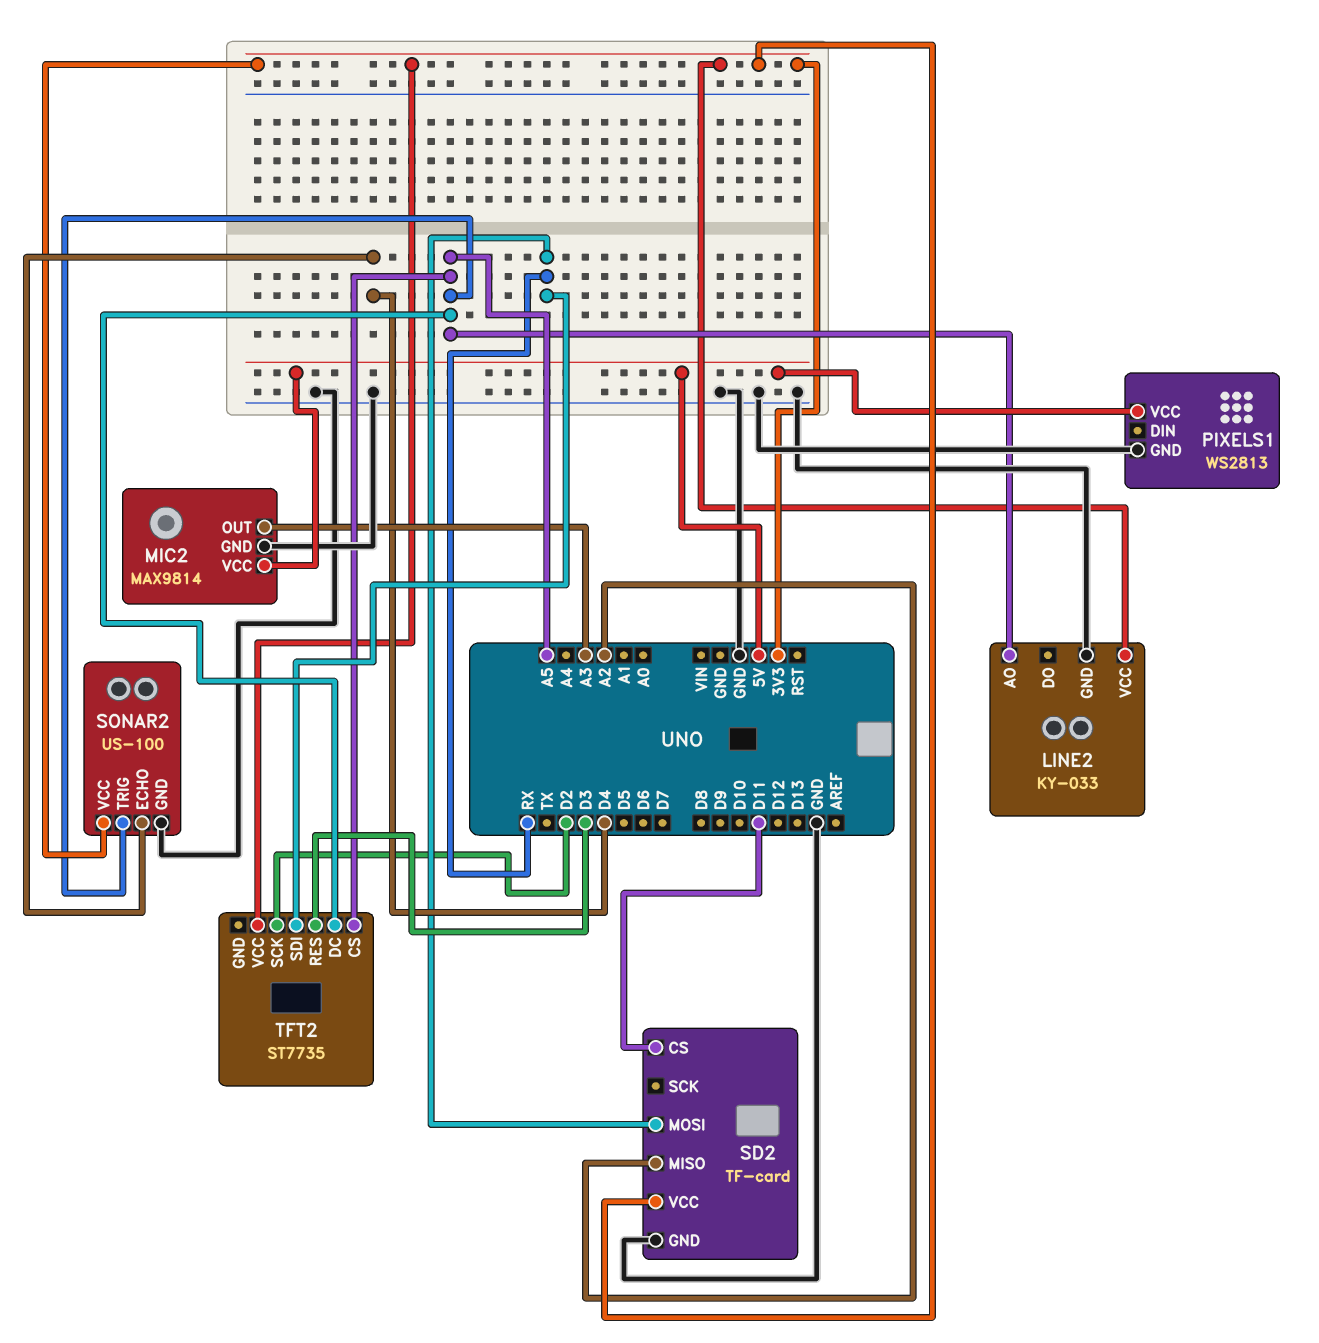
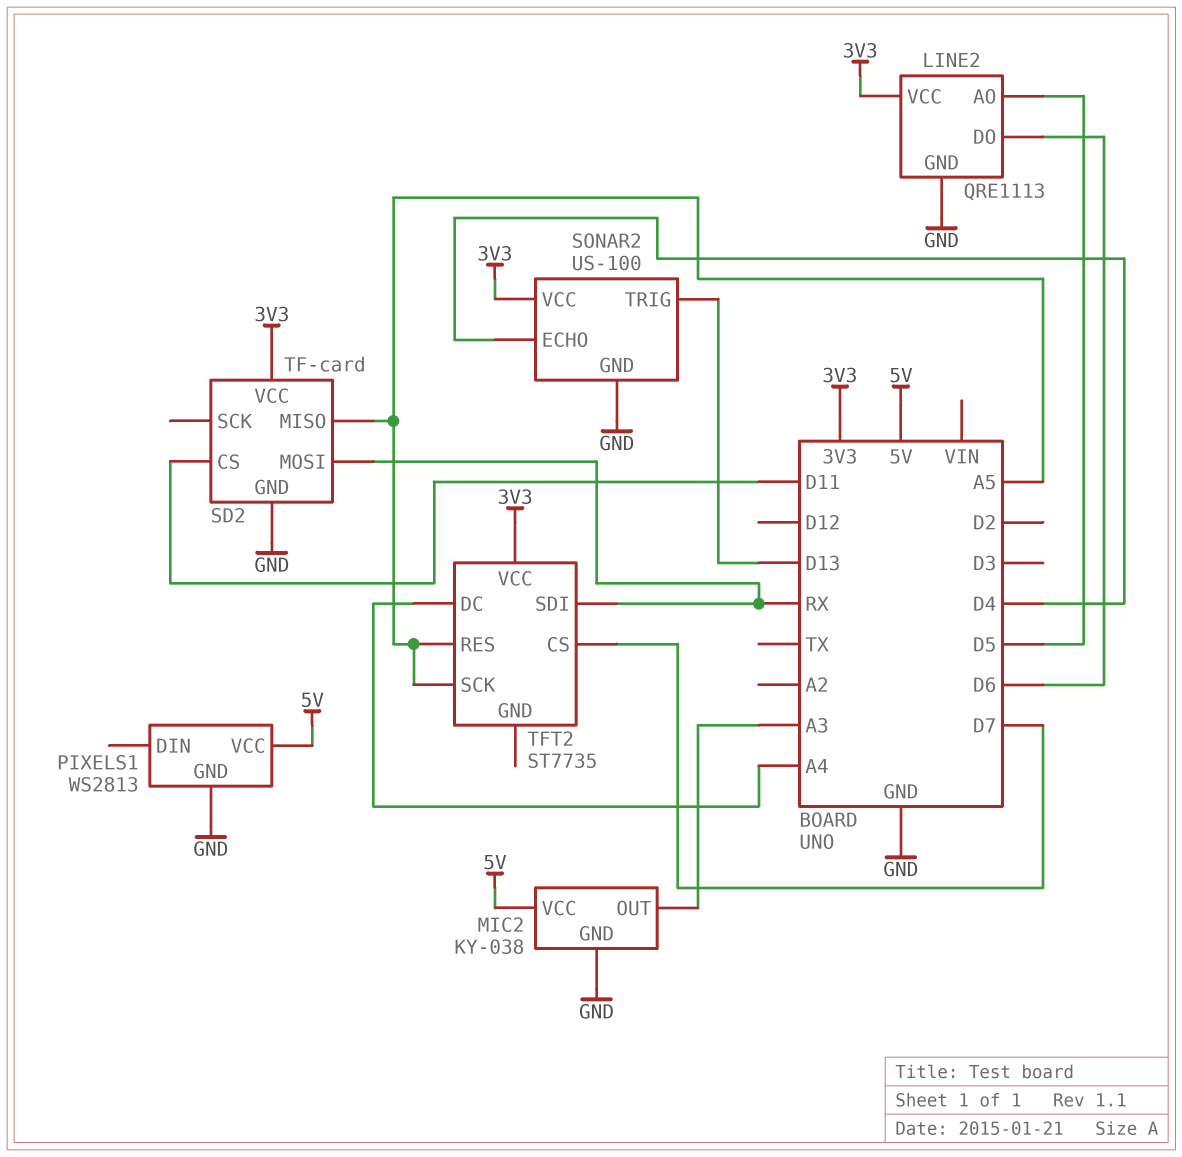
LINE2: KY-033 -> QRE1113
LINE2 pin AO: A5 -> D5
LINE2 pin DO: none -> D6
MIC2: MAX9814 -> KY-038
SD2 pin MISO: A2 -> A5
SONAR2 pin TRIG: A5 -> D13
TFT2 pin CS: A5 -> D7
TFT2 pin DC: A5 -> A4
TFT2 pin RES: D3 -> A5
TFT2 pin SCK: D2 -> A5

